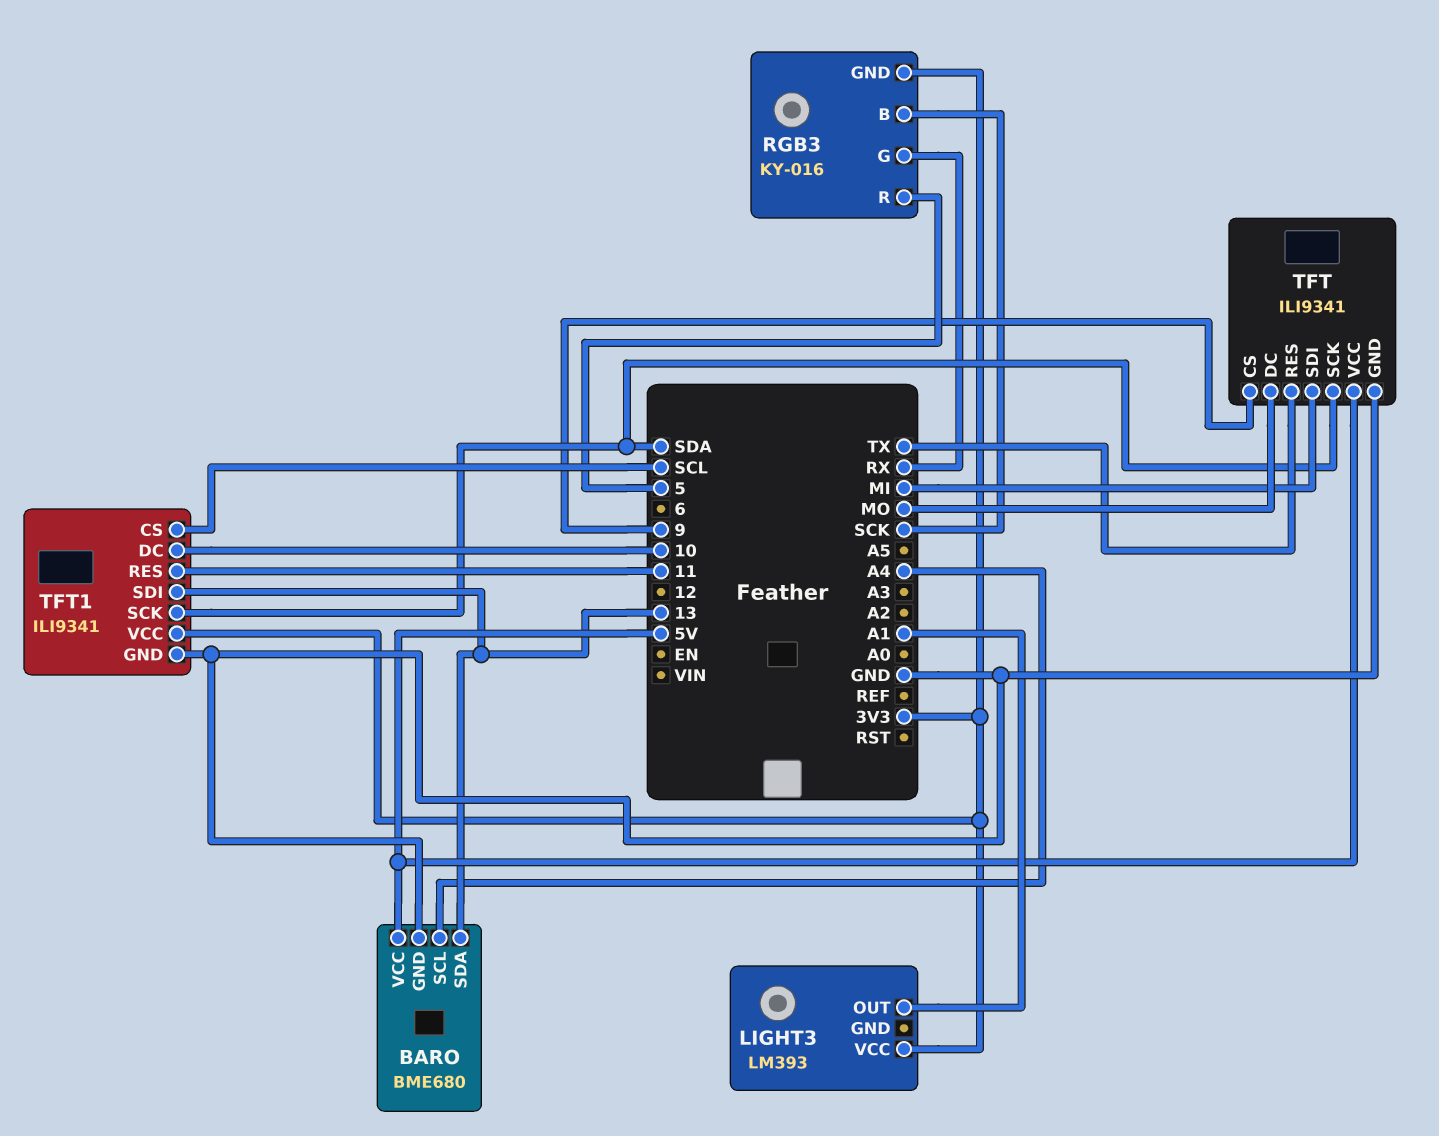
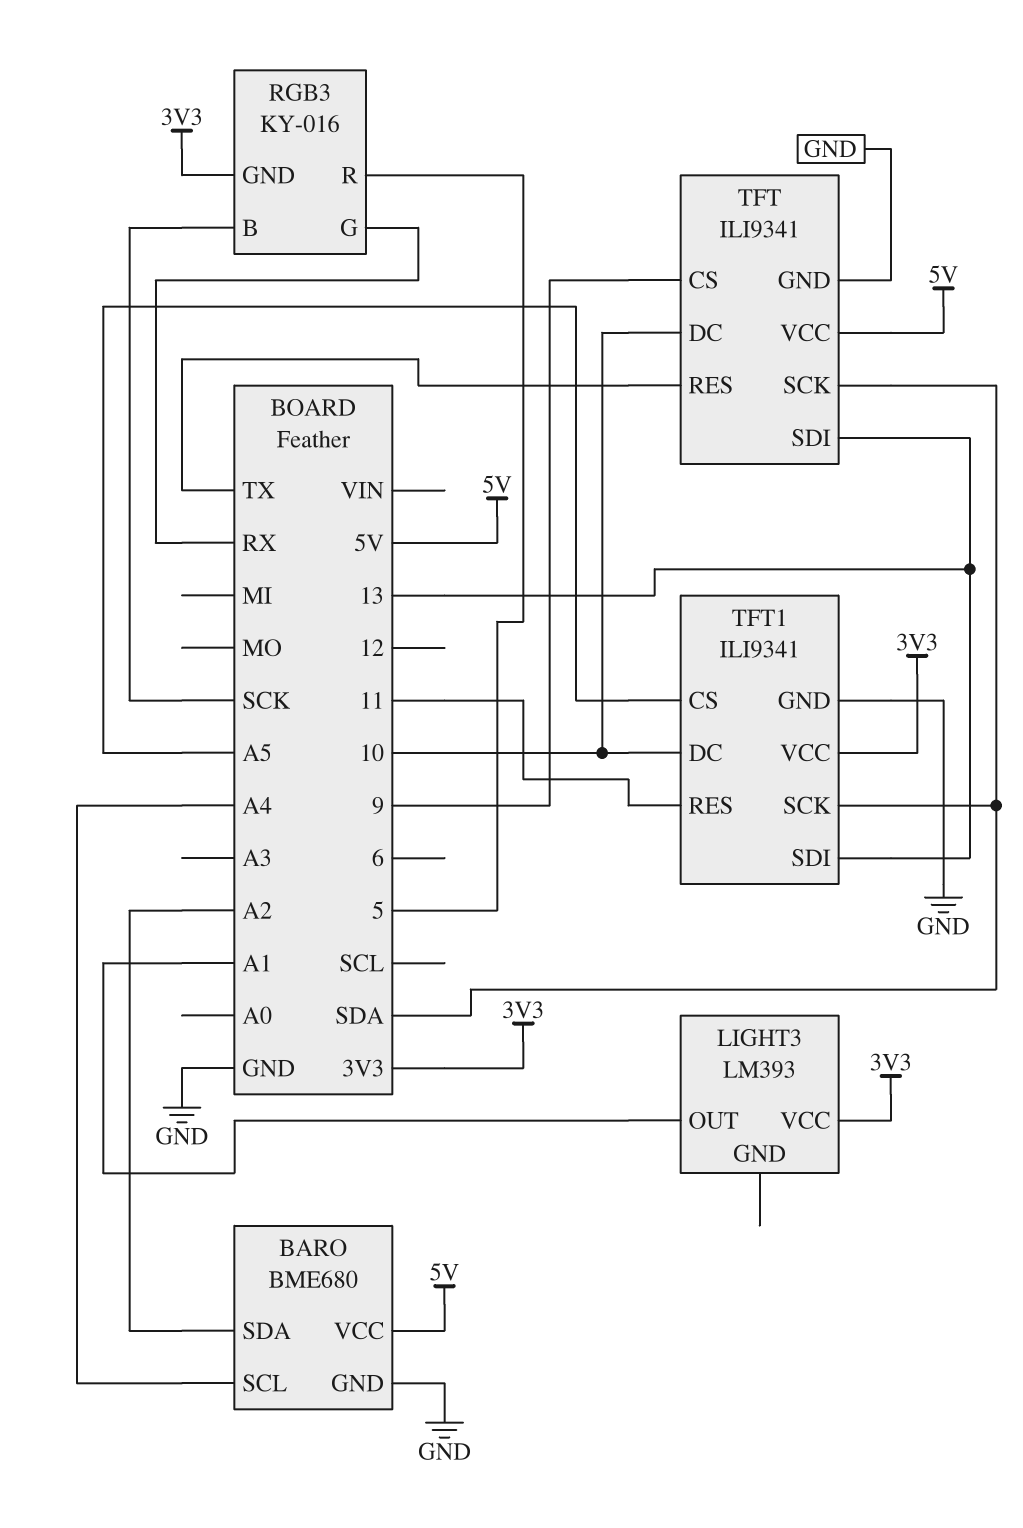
BARO pin SDA: 13 -> A2
TFT pin DC: MO -> 10
TFT pin SDI: MI -> 13
TFT1 pin CS: SCL -> A5

